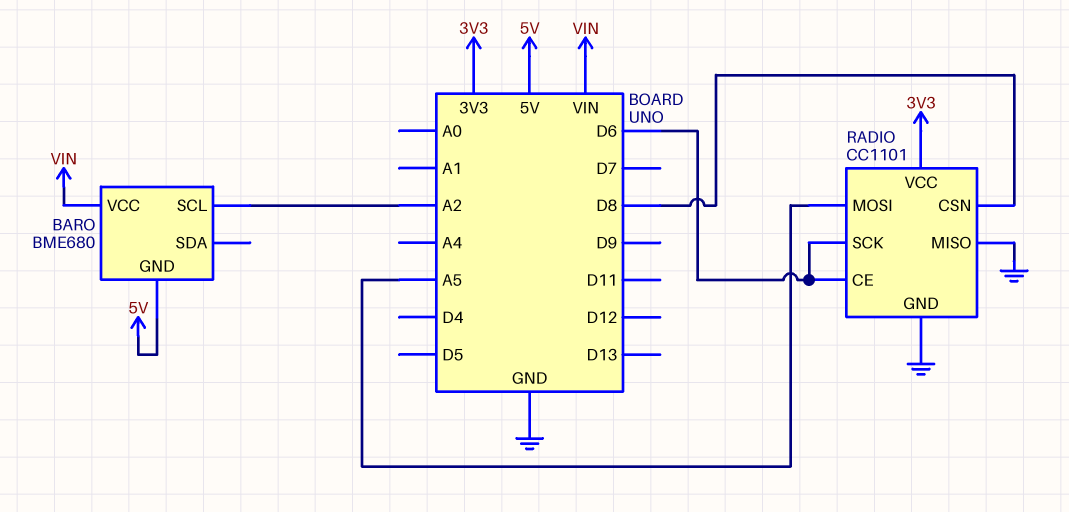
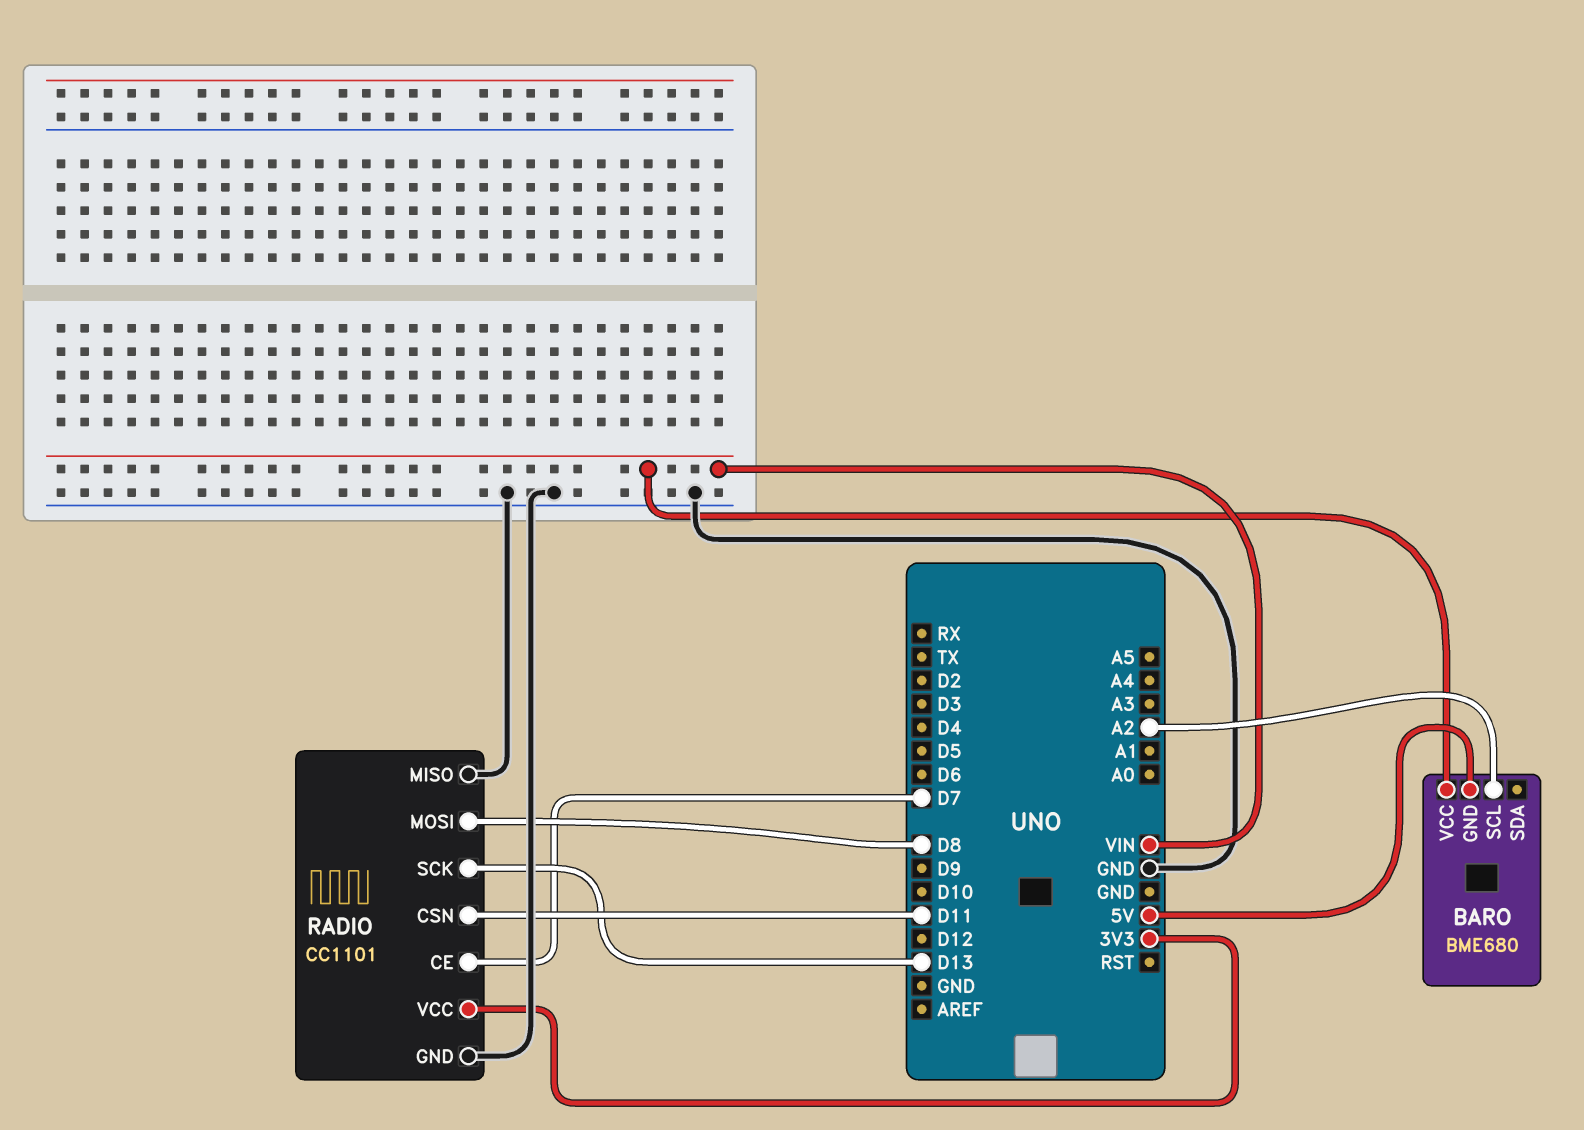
RADIO pin CE: D6 -> D7
RADIO pin CSN: D8 -> D11
RADIO pin MOSI: A5 -> D8
RADIO pin SCK: D6 -> D13

